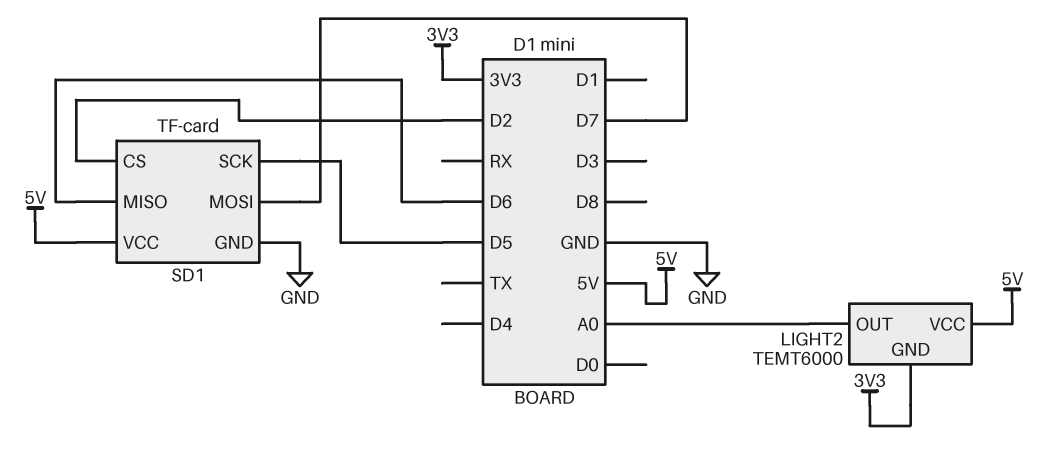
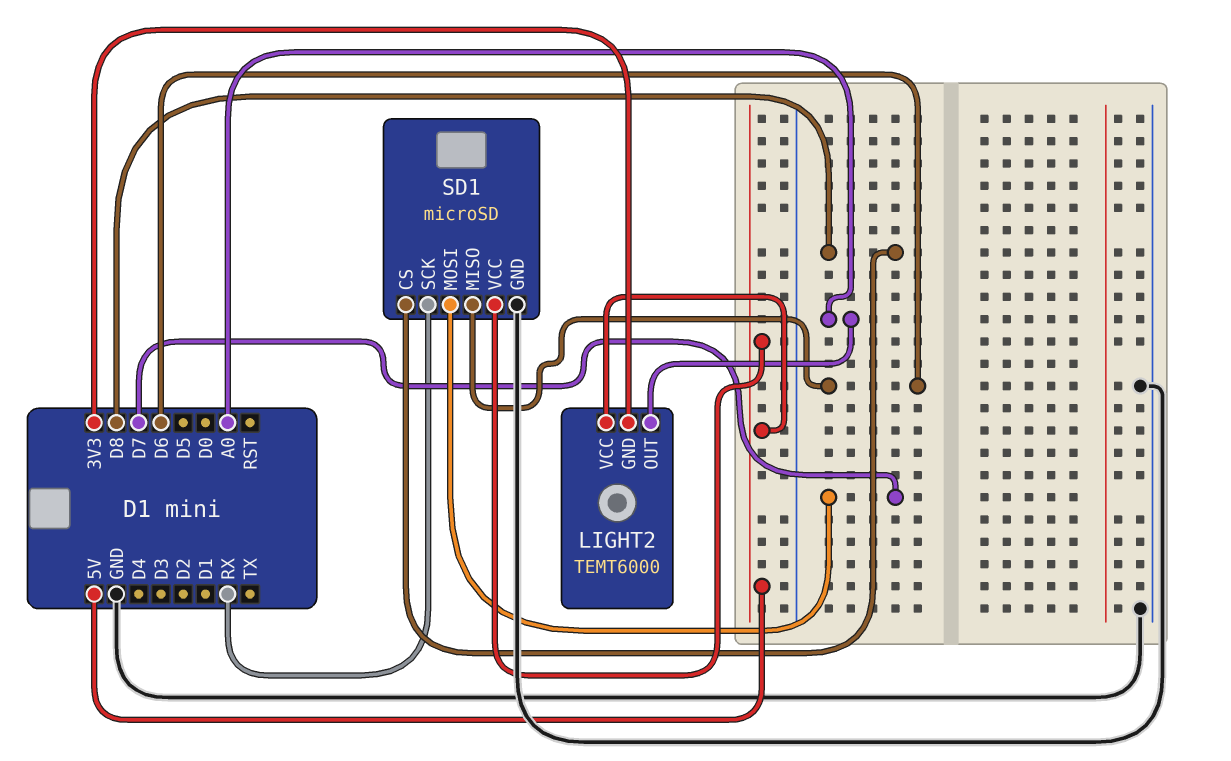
SD1: TF-card -> microSD
SD1 pin CS: D2 -> D8
SD1 pin SCK: D5 -> RX

